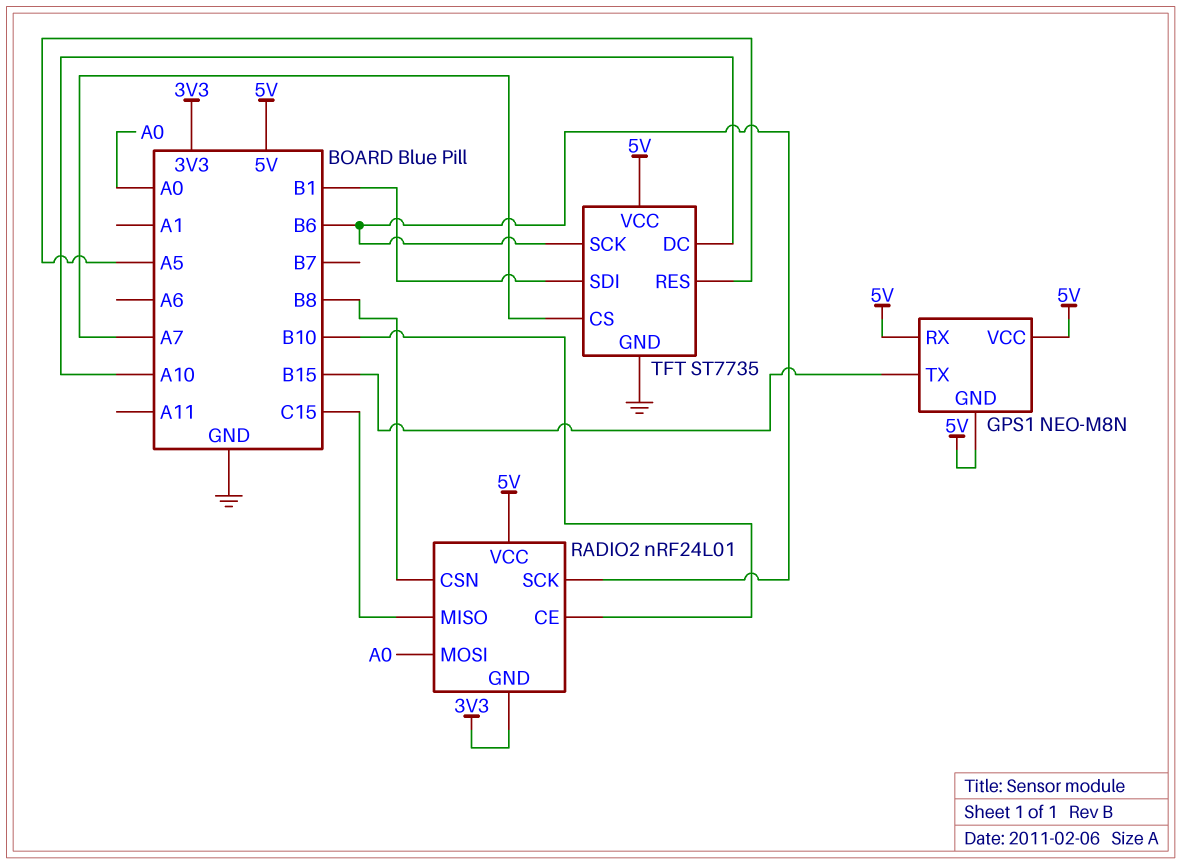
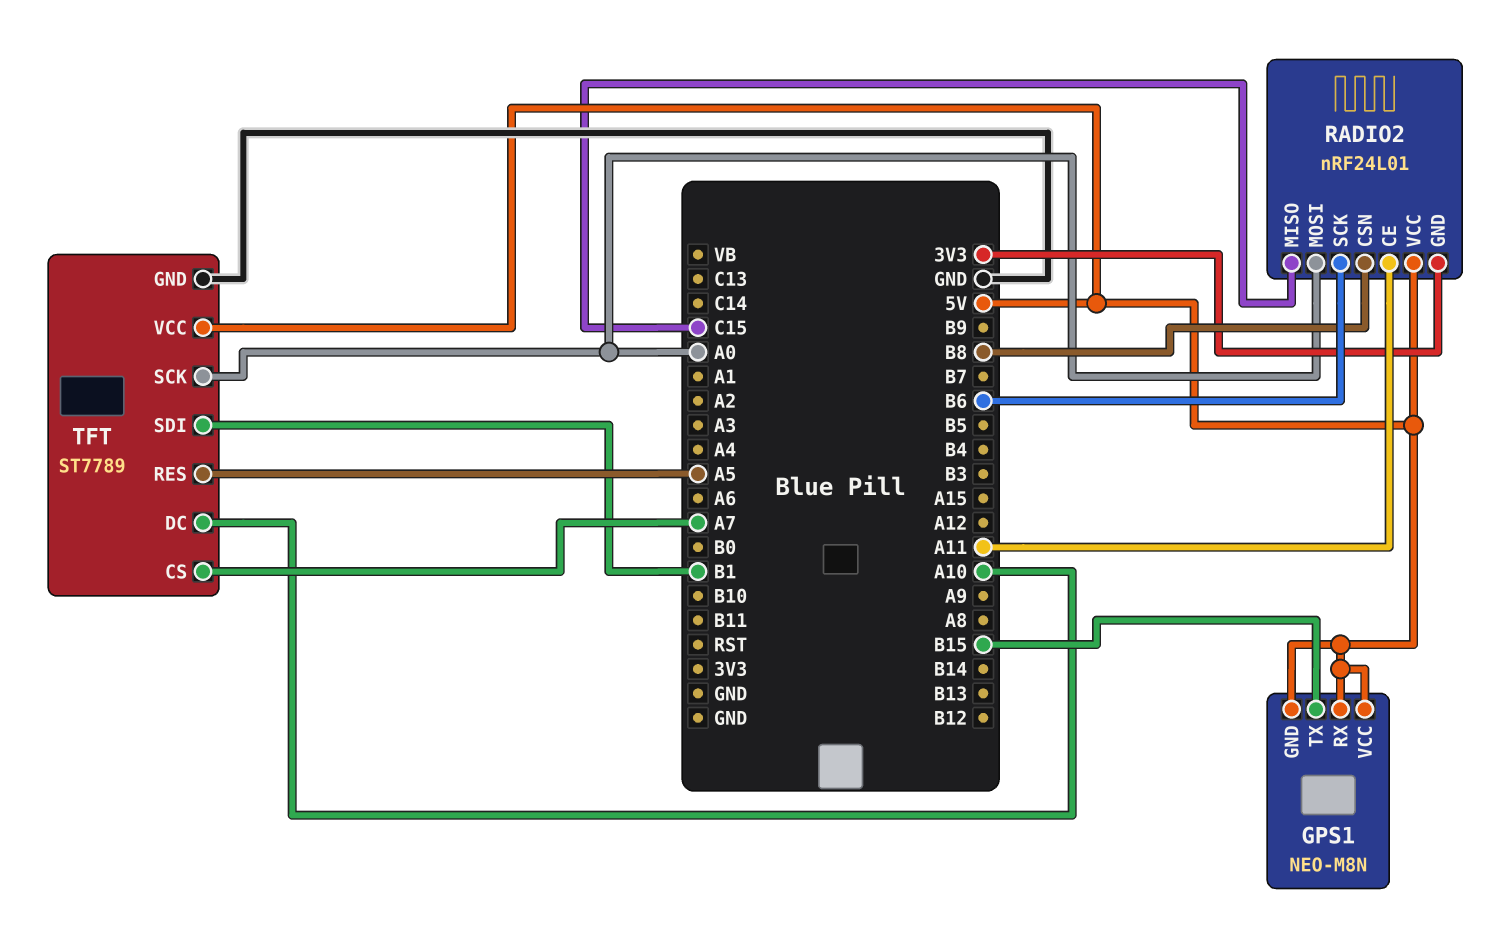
RADIO2 pin CE: B10 -> A11
TFT: ST7735 -> ST7789
TFT pin SCK: B6 -> A0

